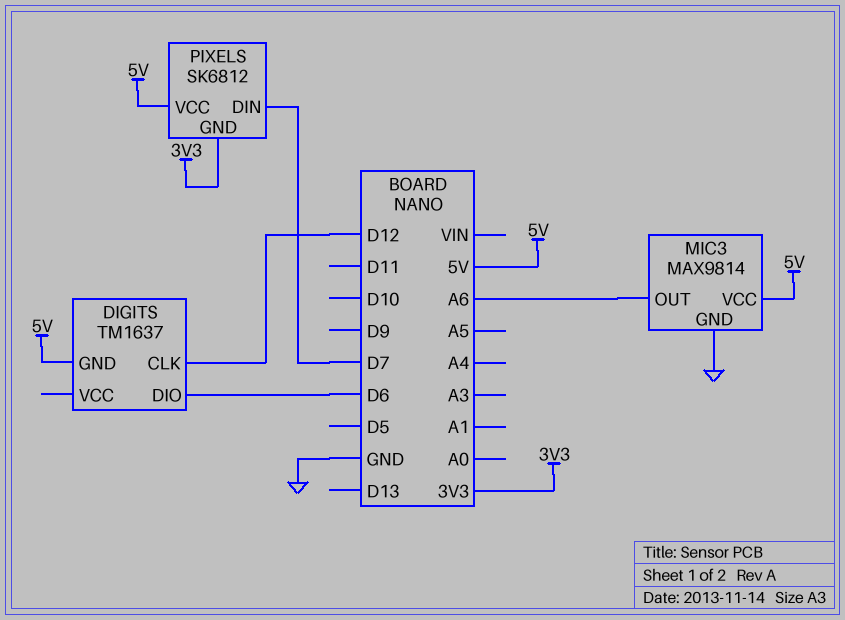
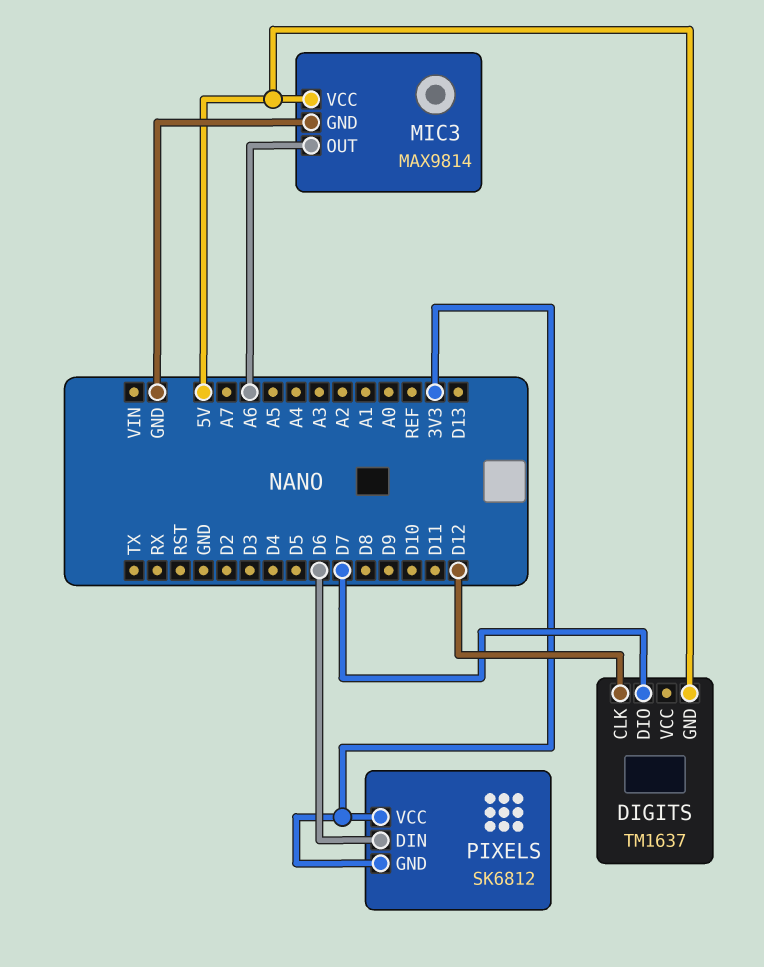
DIGITS pin DIO: D6 -> D7
PIXELS pin DIN: D7 -> D6
PIXELS pin VCC: 5V -> 3V3

